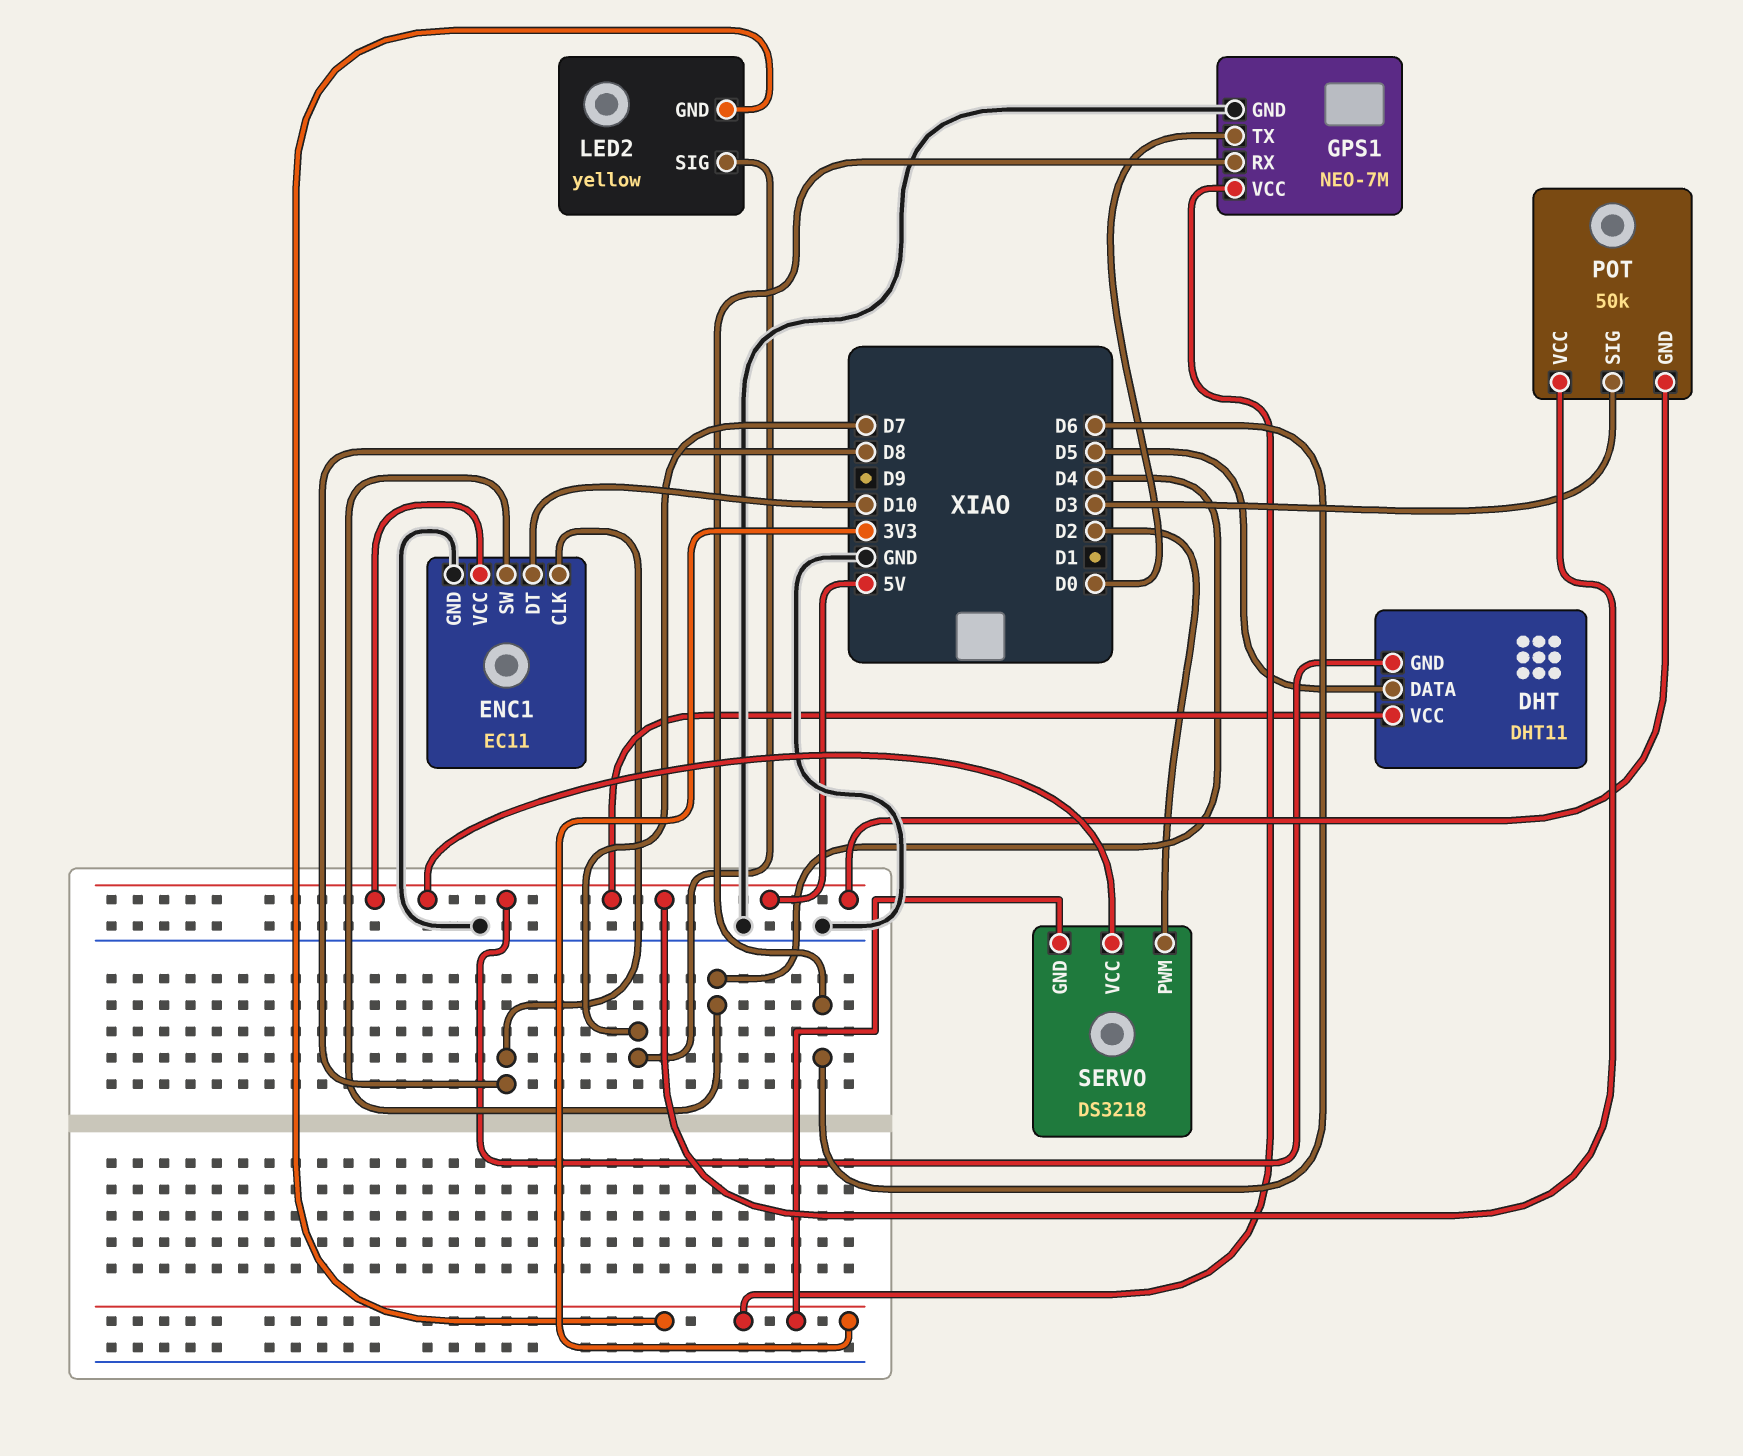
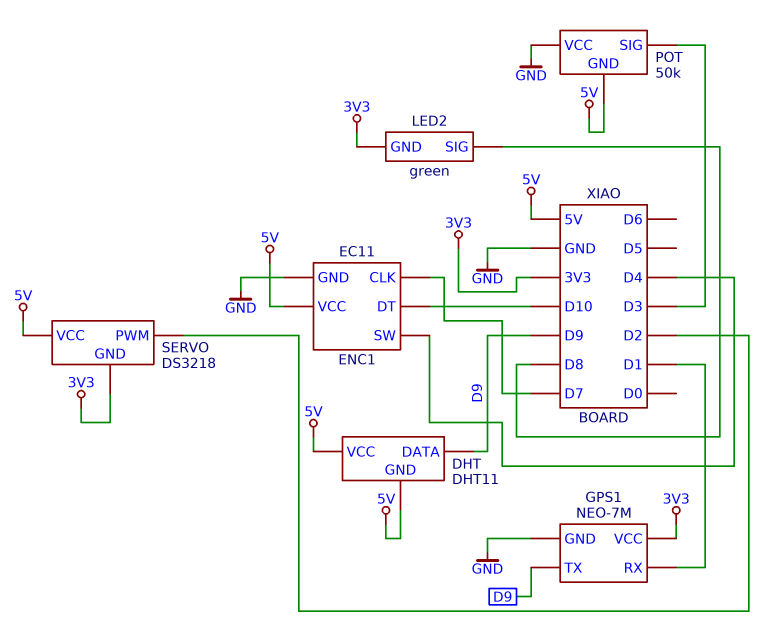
DHT pin DATA: D5 -> D9
ENC1 pin CLK: D8 -> D7
GPS1 pin RX: D6 -> D1
GPS1 pin TX: D0 -> D9
LED2: yellow -> green
LED2 pin SIG: D7 -> D8
POT pin VCC: 5V -> GND

